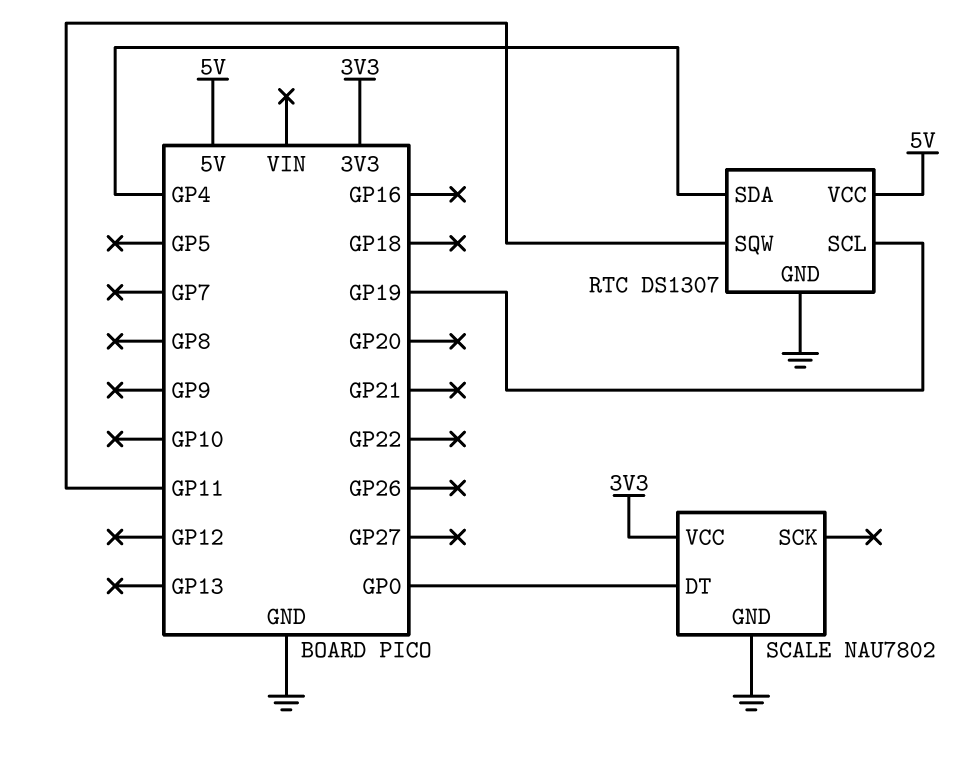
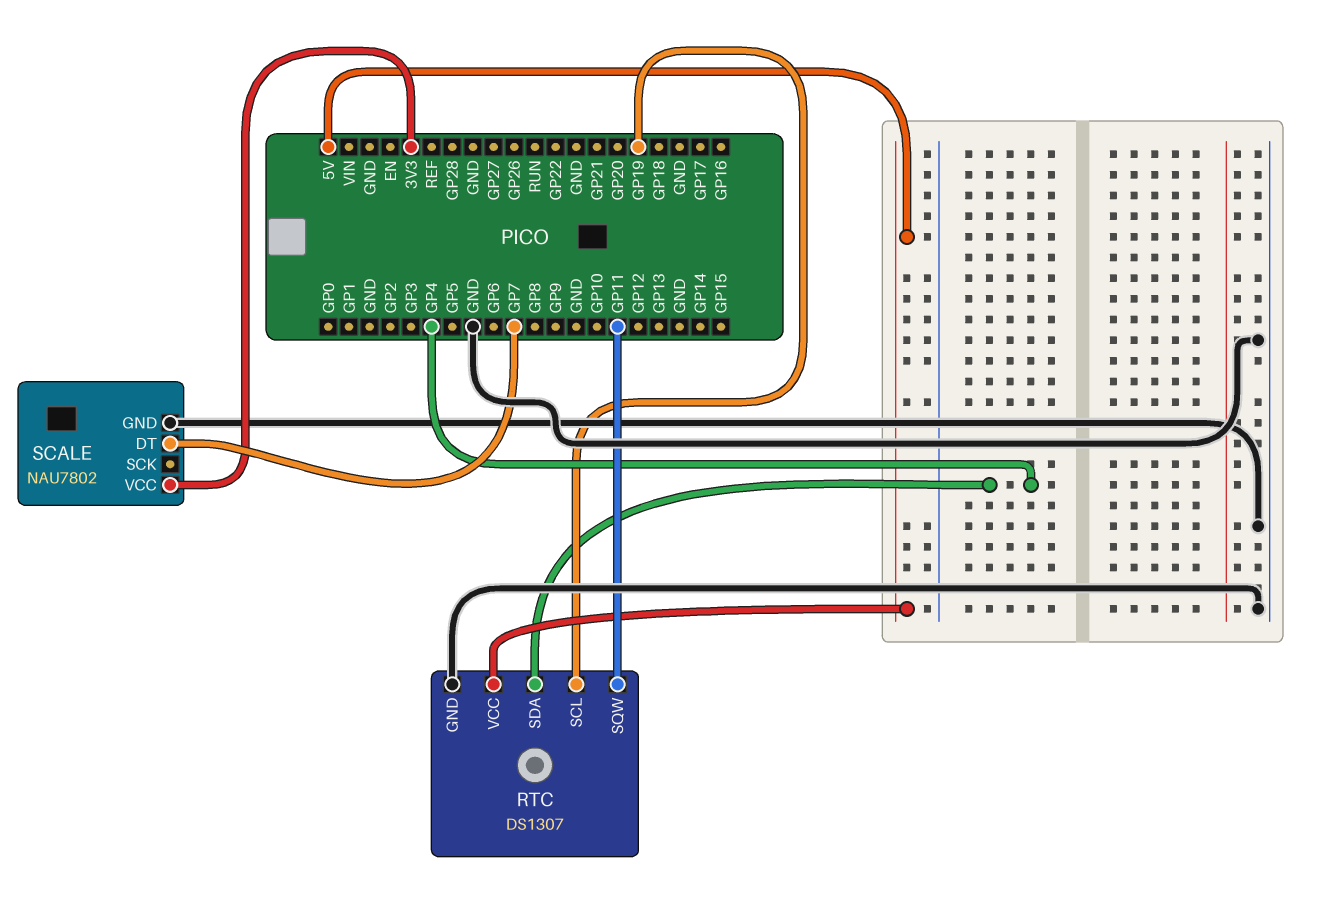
SCALE pin DT: GP0 -> GP7

